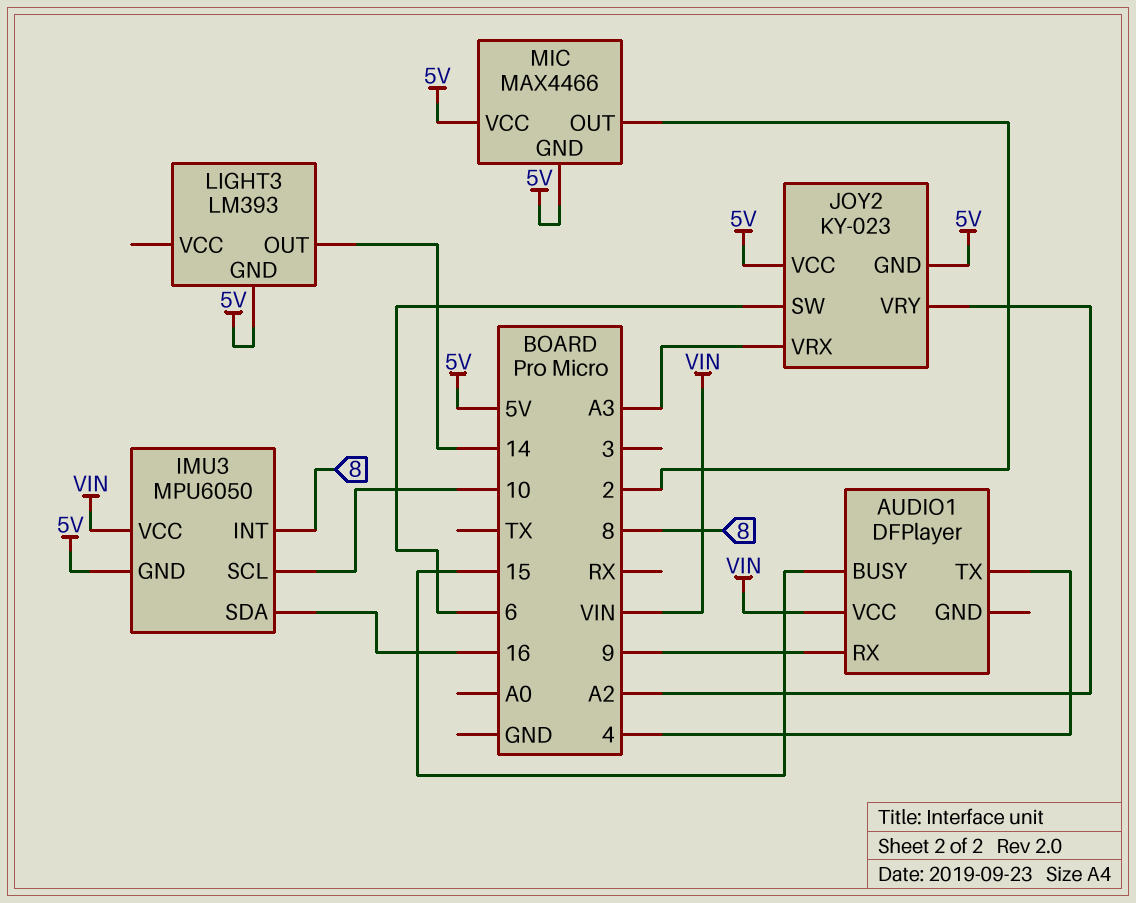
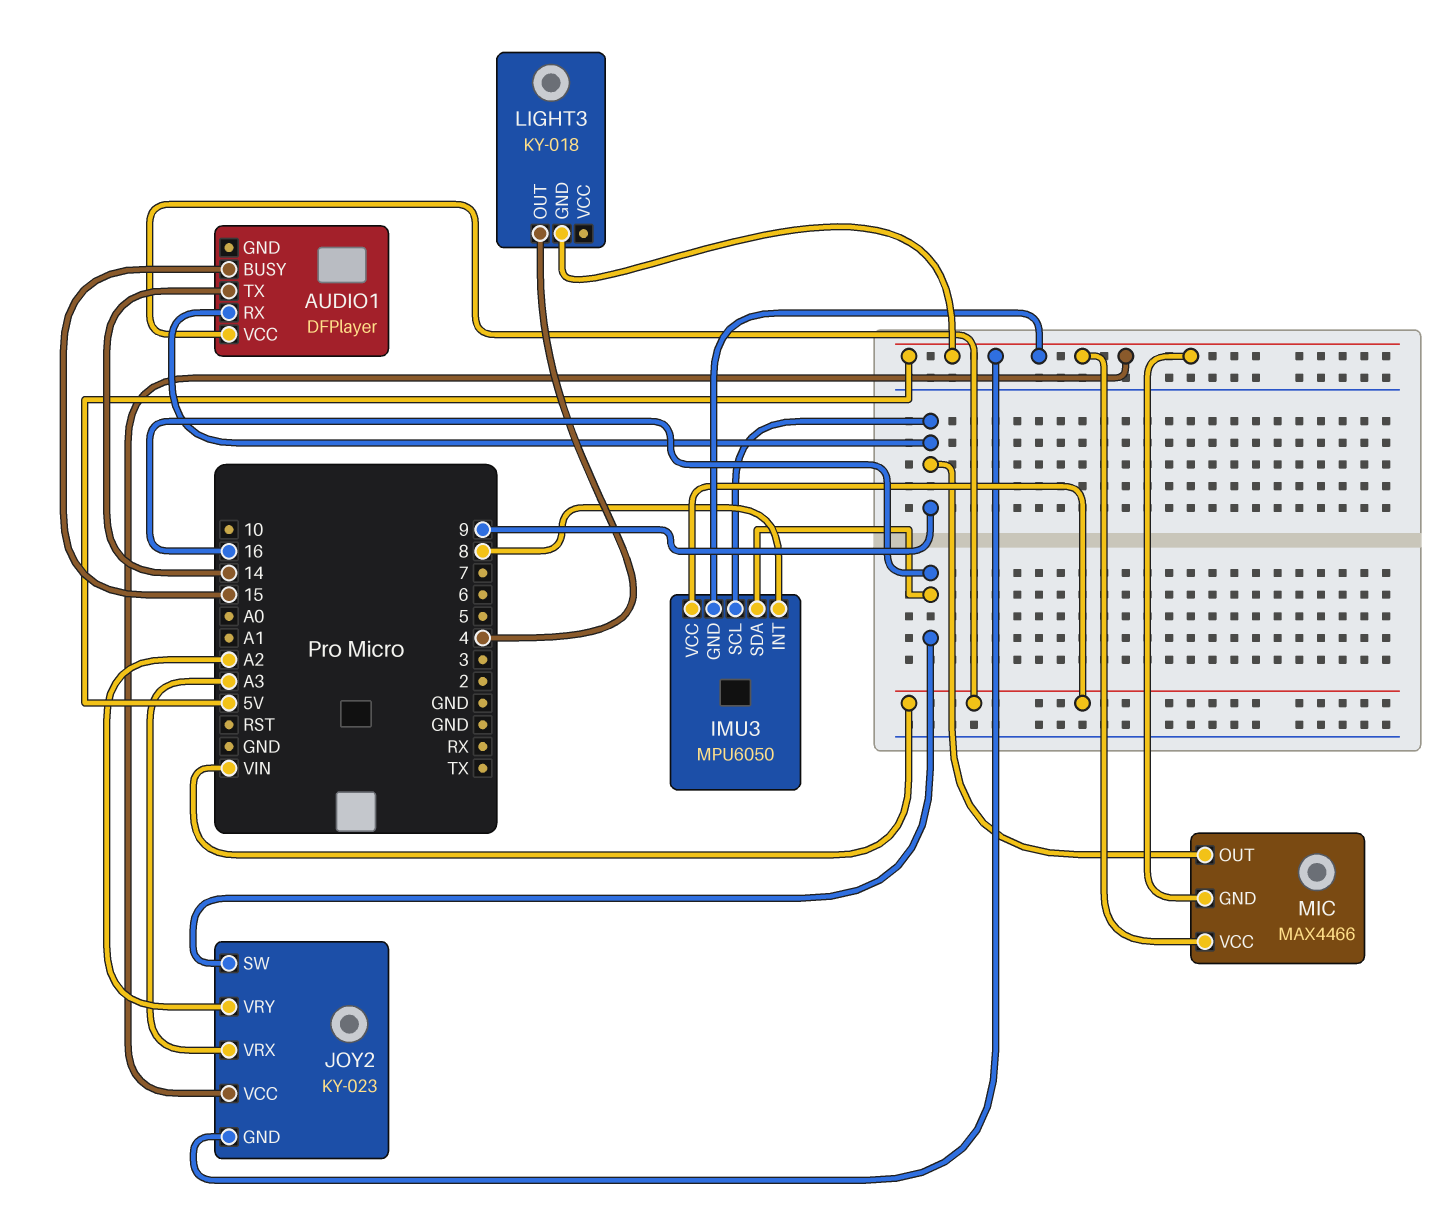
AUDIO1 pin TX: 4 -> 14
IMU3 pin SCL: 10 -> 9
JOY2 pin SW: 6 -> 16
LIGHT3: LM393 -> KY-018
LIGHT3 pin OUT: 14 -> 4
MIC pin OUT: 2 -> 9

